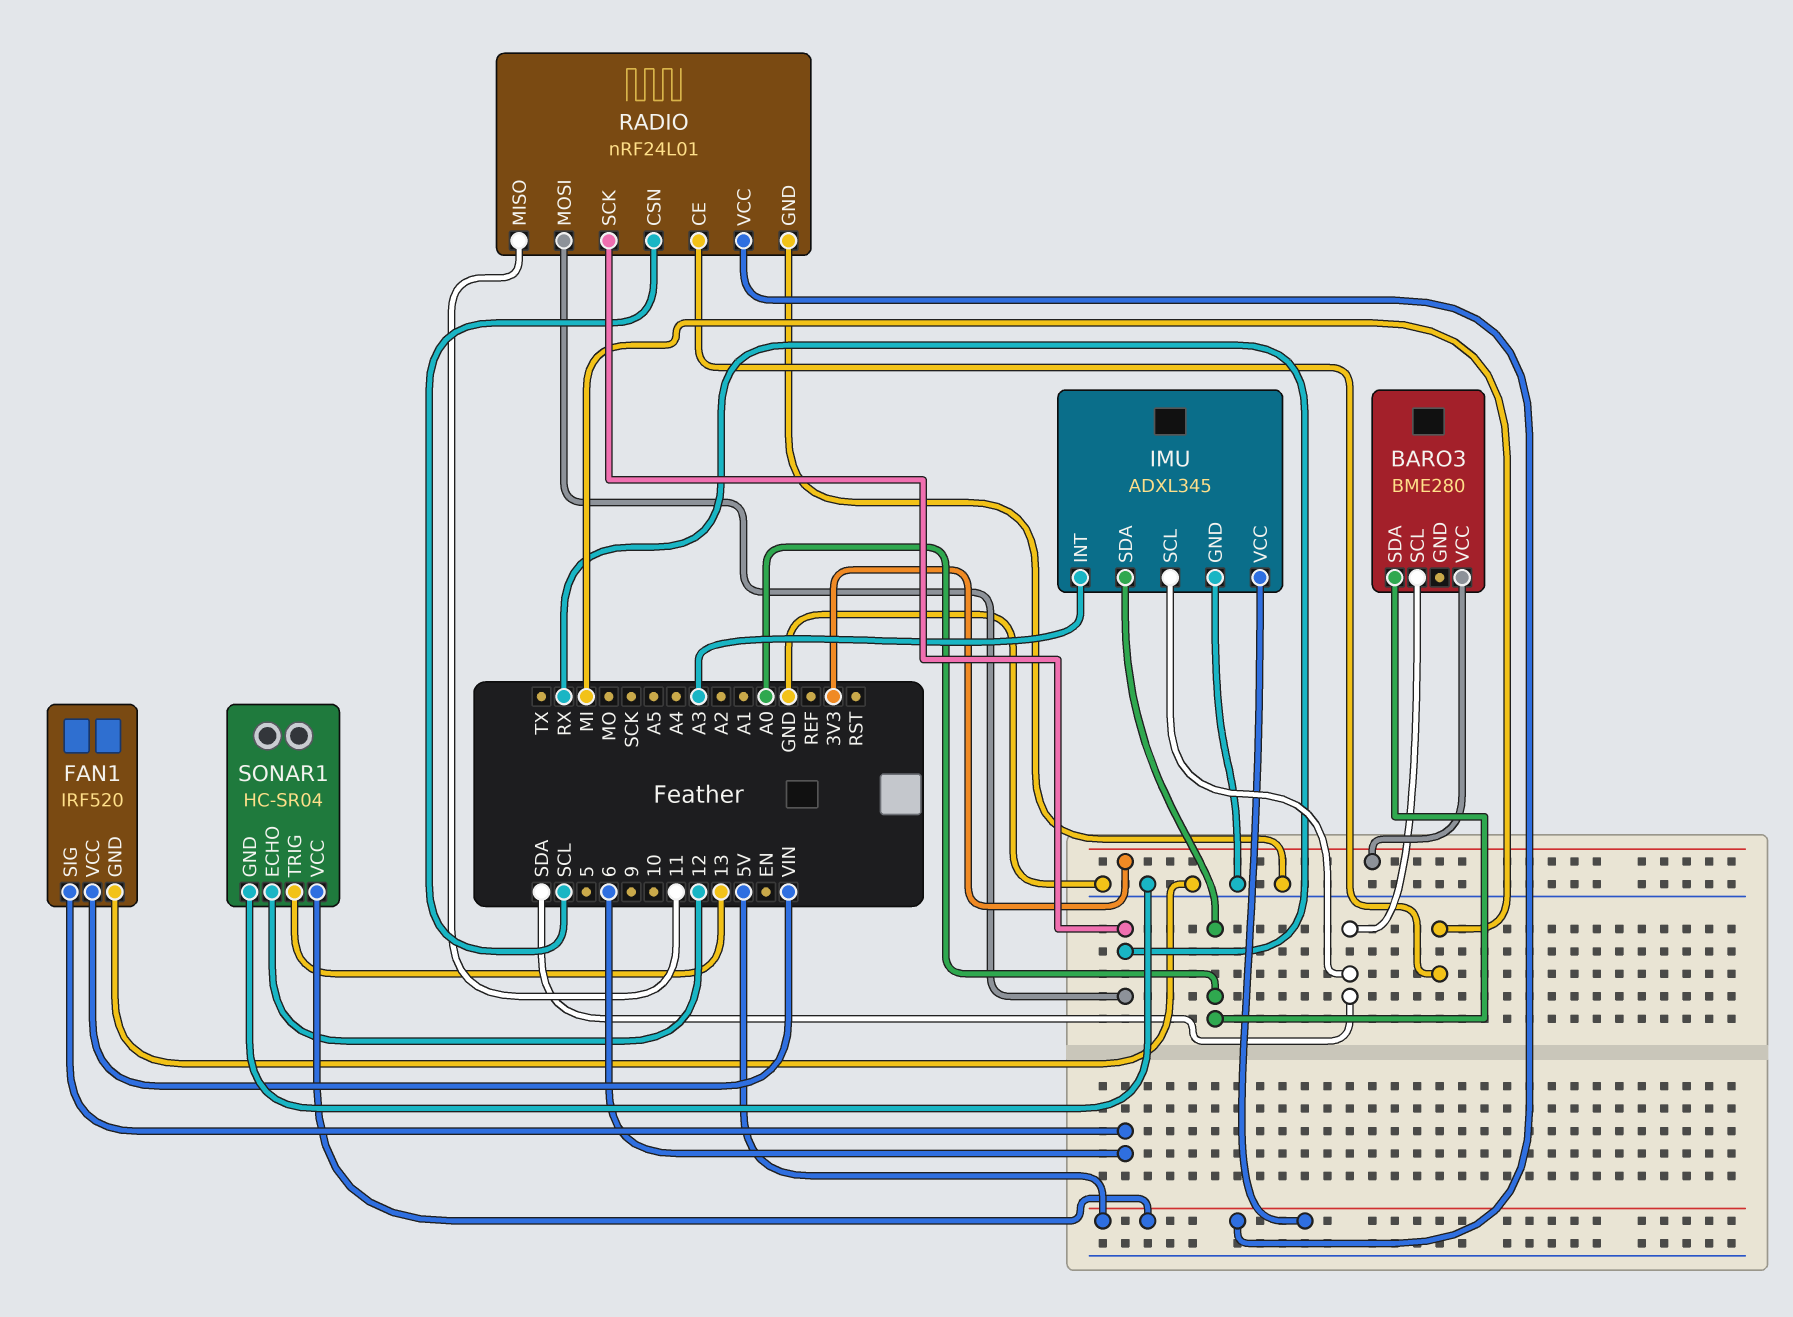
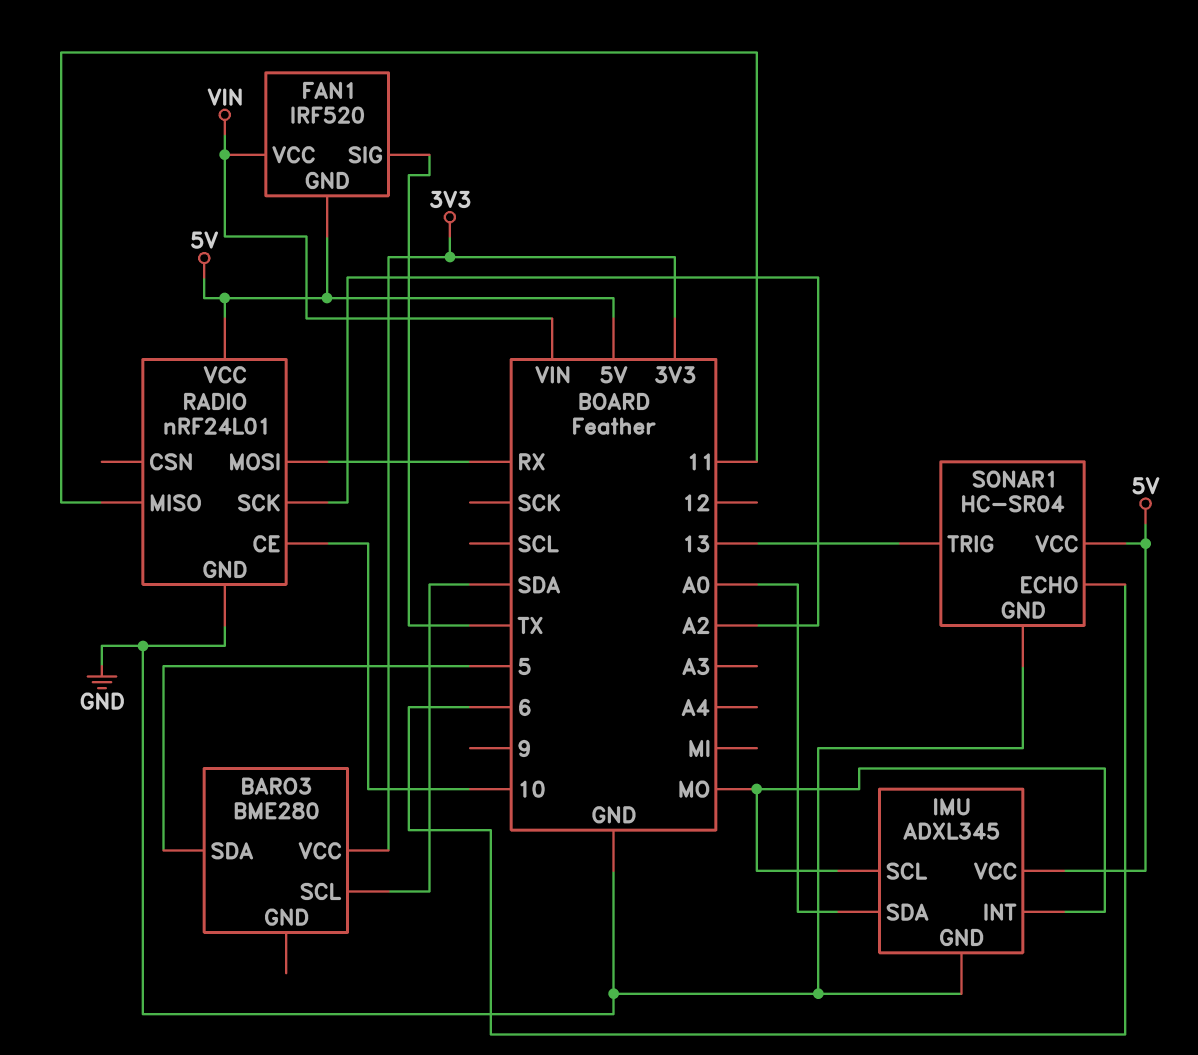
BARO3 pin SDA: A0 -> 5
FAN1 pin GND: GND -> 5V
FAN1 pin SIG: 6 -> TX
IMU pin INT: A3 -> MO
IMU pin SCL: SDA -> MO
RADIO pin CE: MI -> 10
RADIO pin CSN: SCL -> none
RADIO pin SCK: RX -> A2
SONAR1 pin ECHO: 12 -> 6

